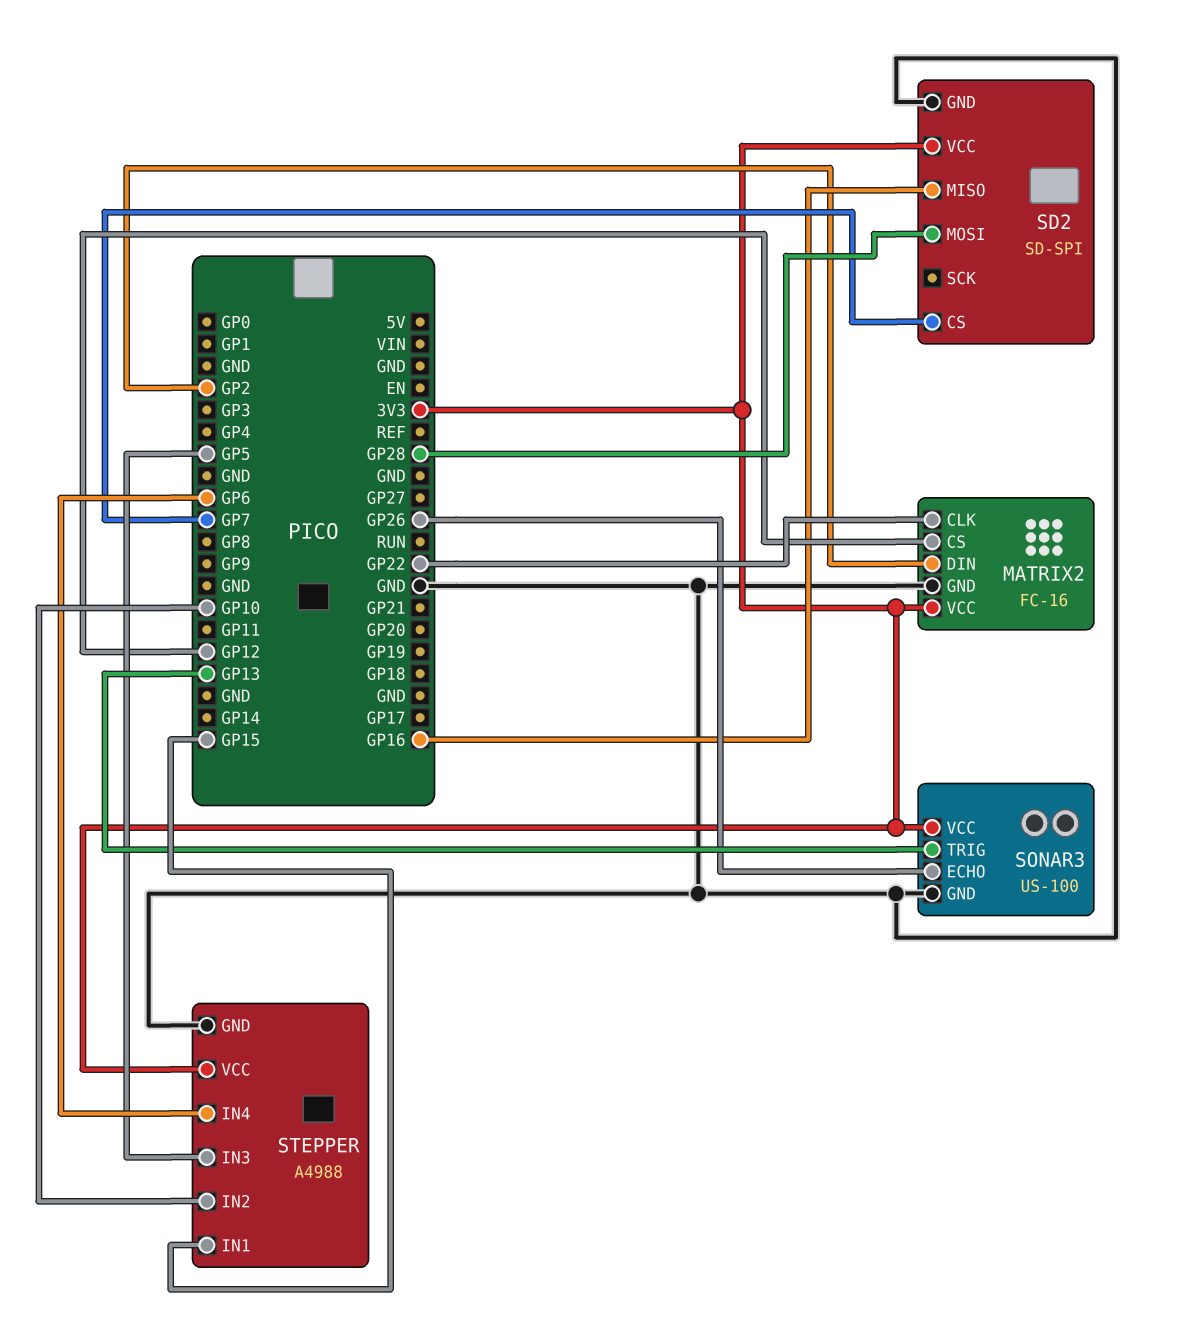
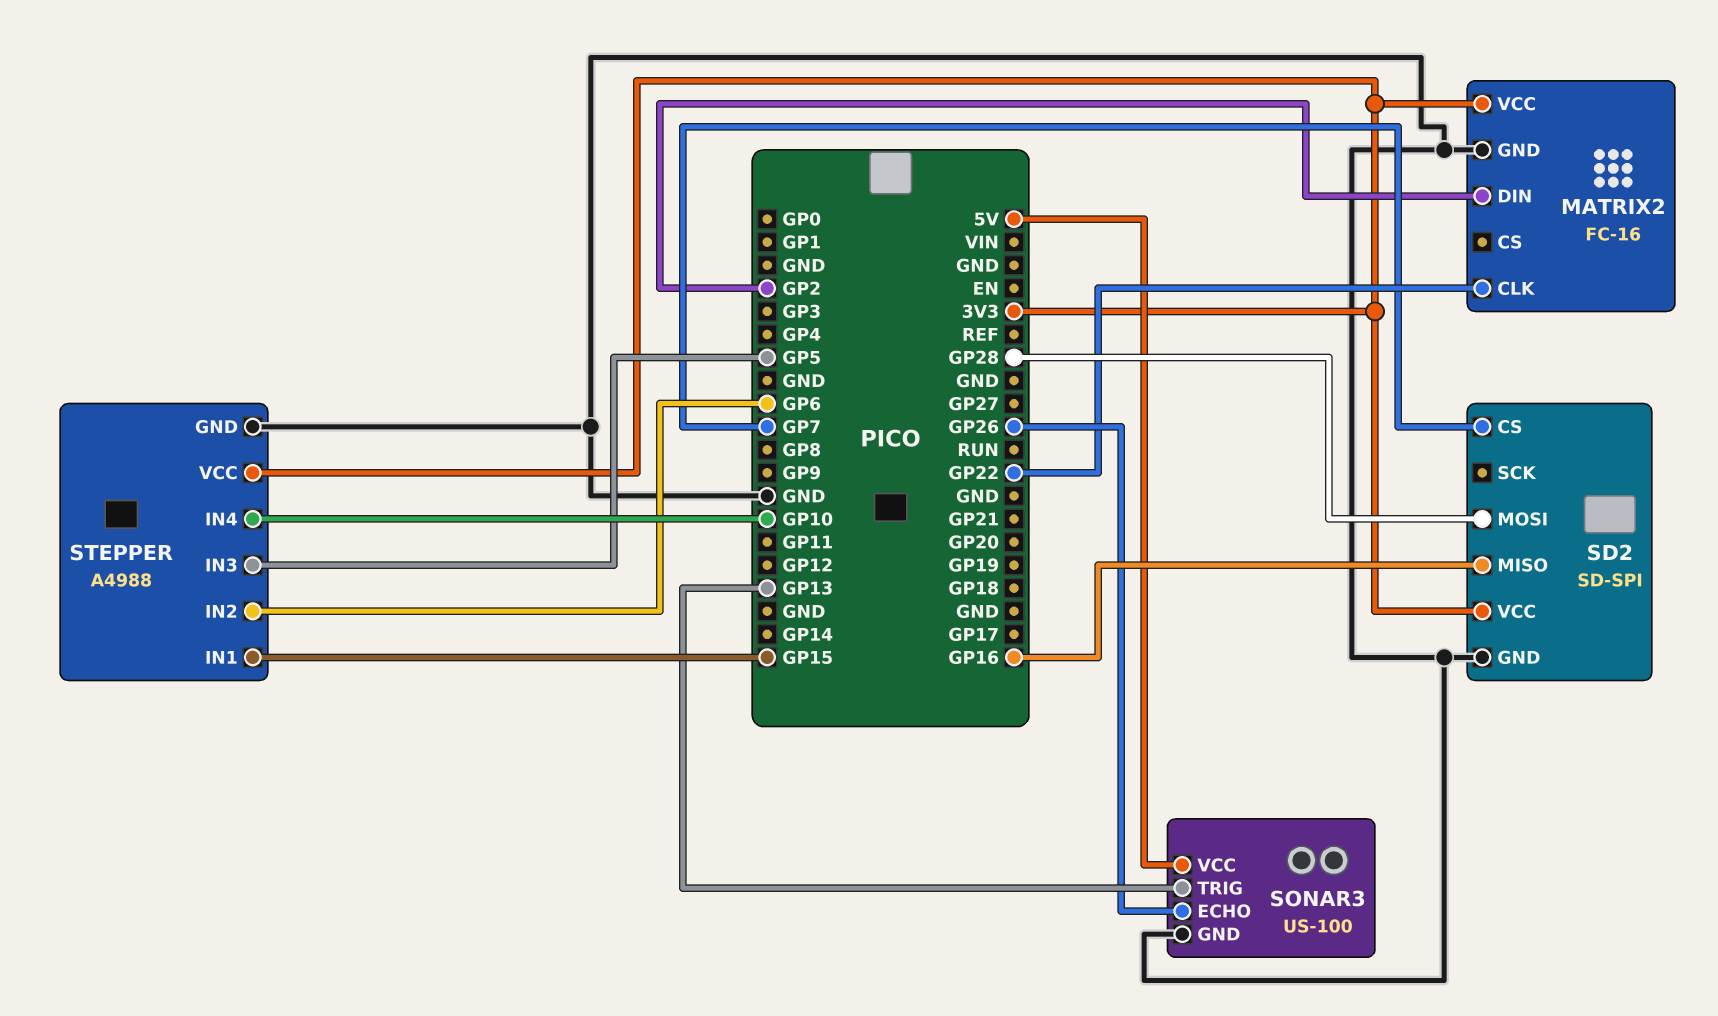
MATRIX2 pin CS: GP12 -> none
SONAR3 pin VCC: 3V3 -> 5V
STEPPER pin IN2: GP10 -> GP6
STEPPER pin IN4: GP6 -> GP10

